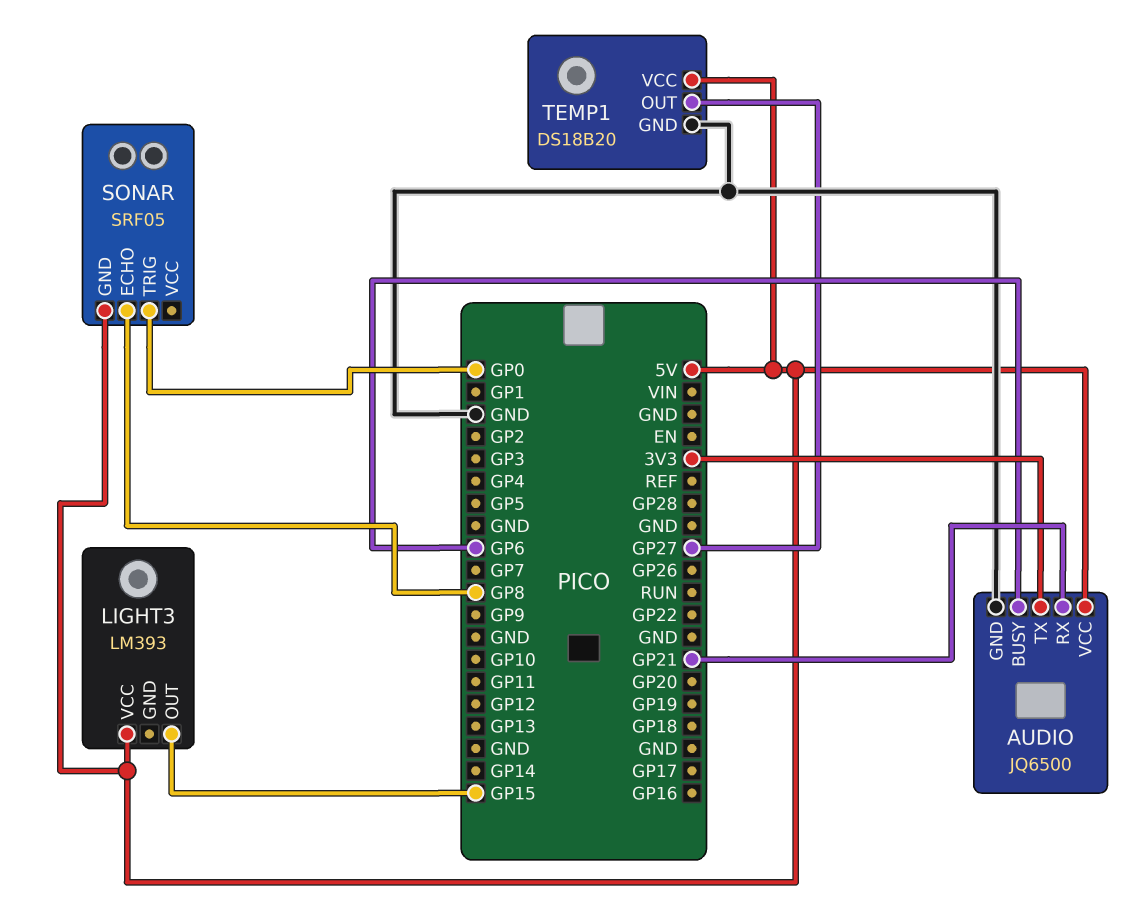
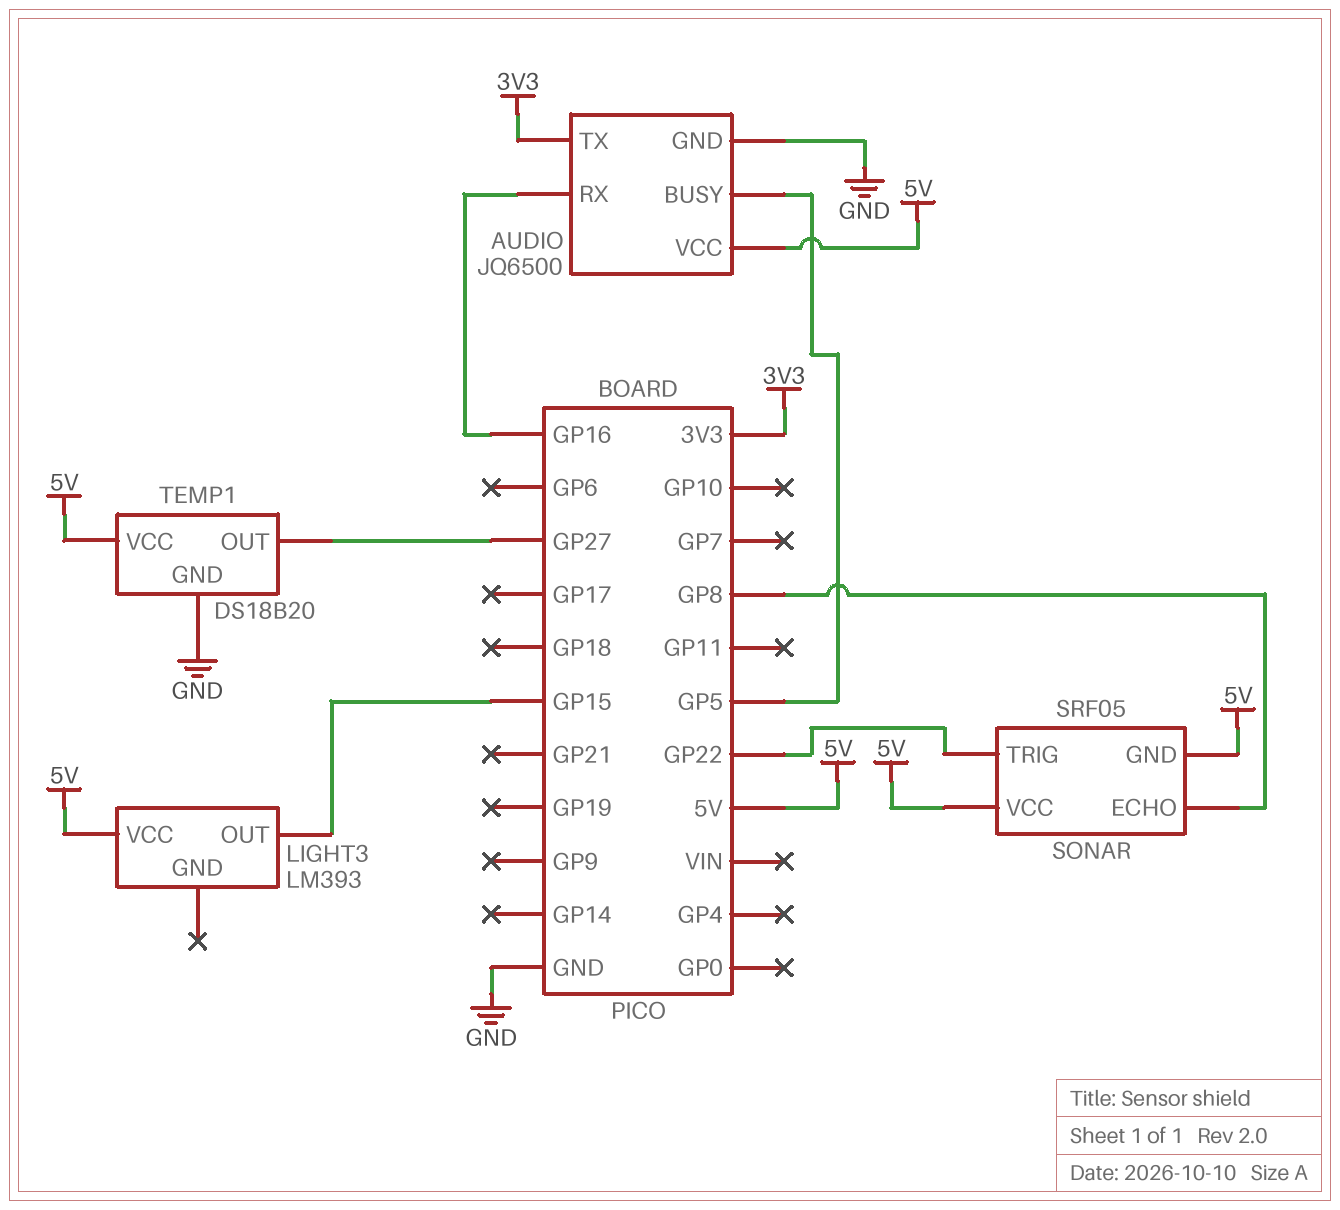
AUDIO pin BUSY: GP6 -> GP5
AUDIO pin RX: GP21 -> GP16
SONAR pin TRIG: GP0 -> GP22
SONAR pin VCC: none -> 5V

